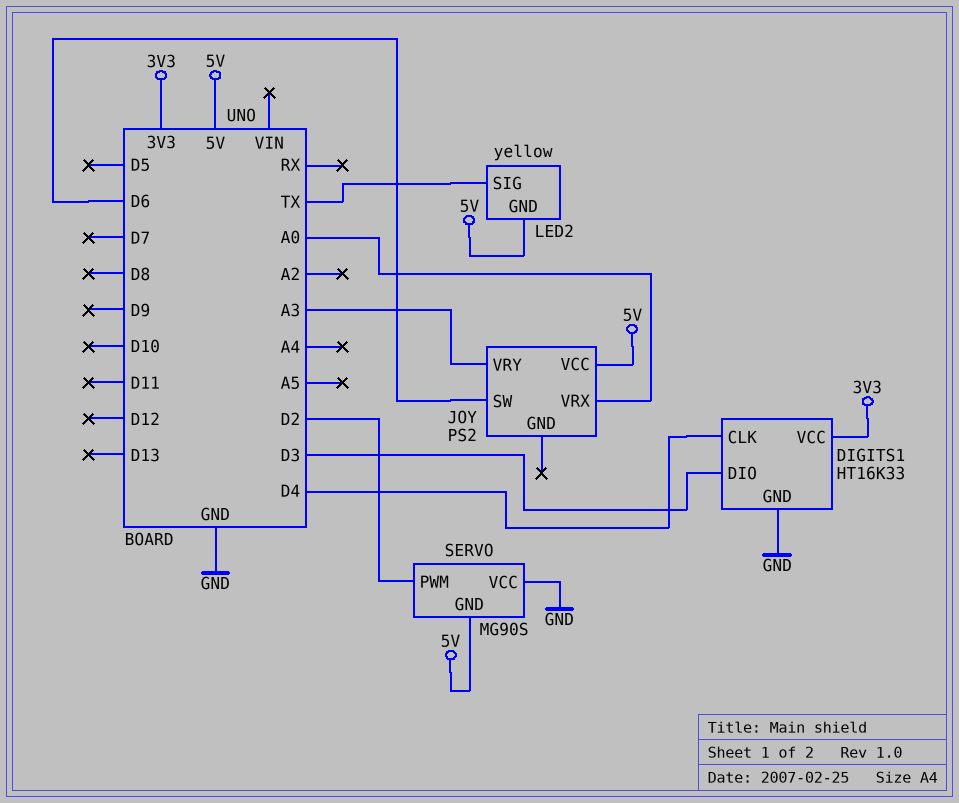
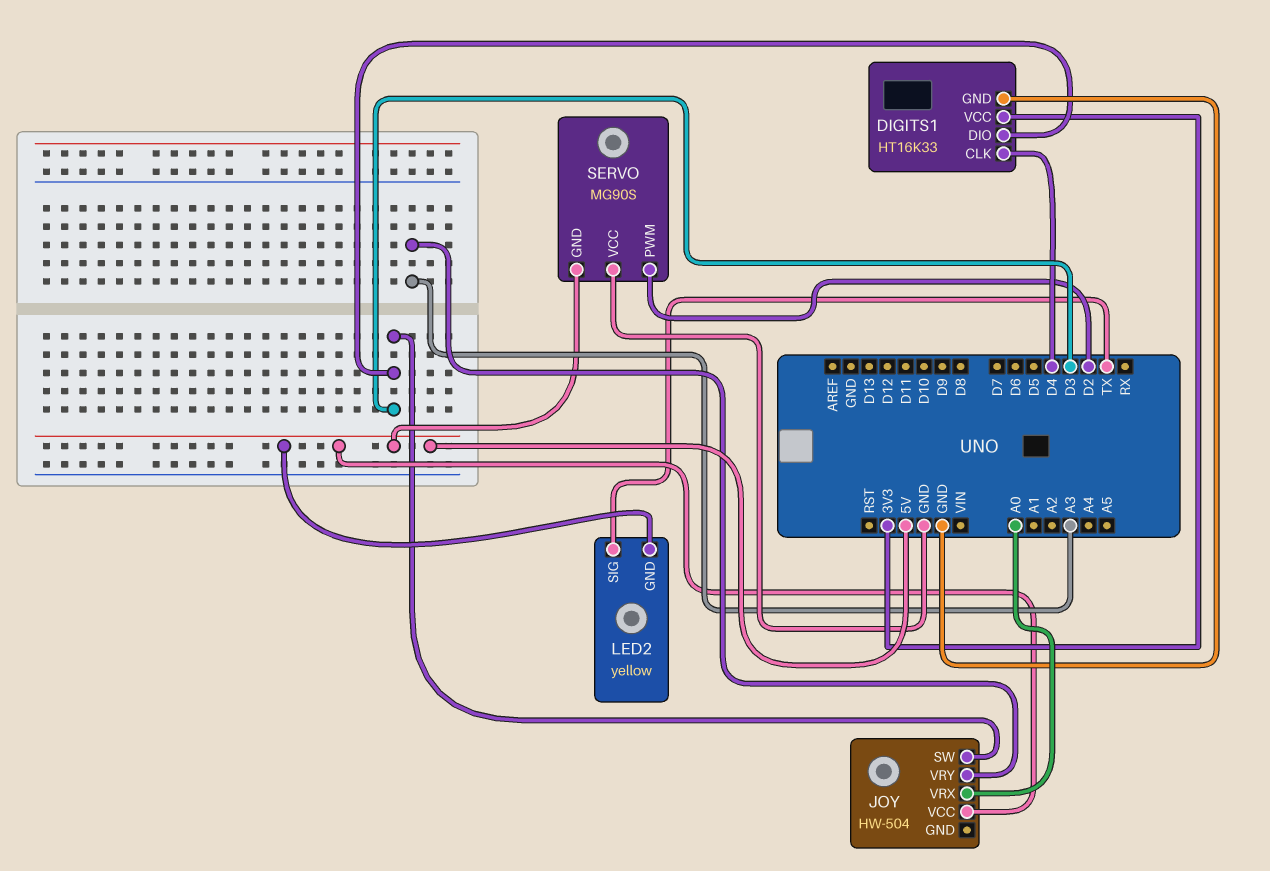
JOY: PS2 -> HW-504
JOY pin SW: D6 -> D3

